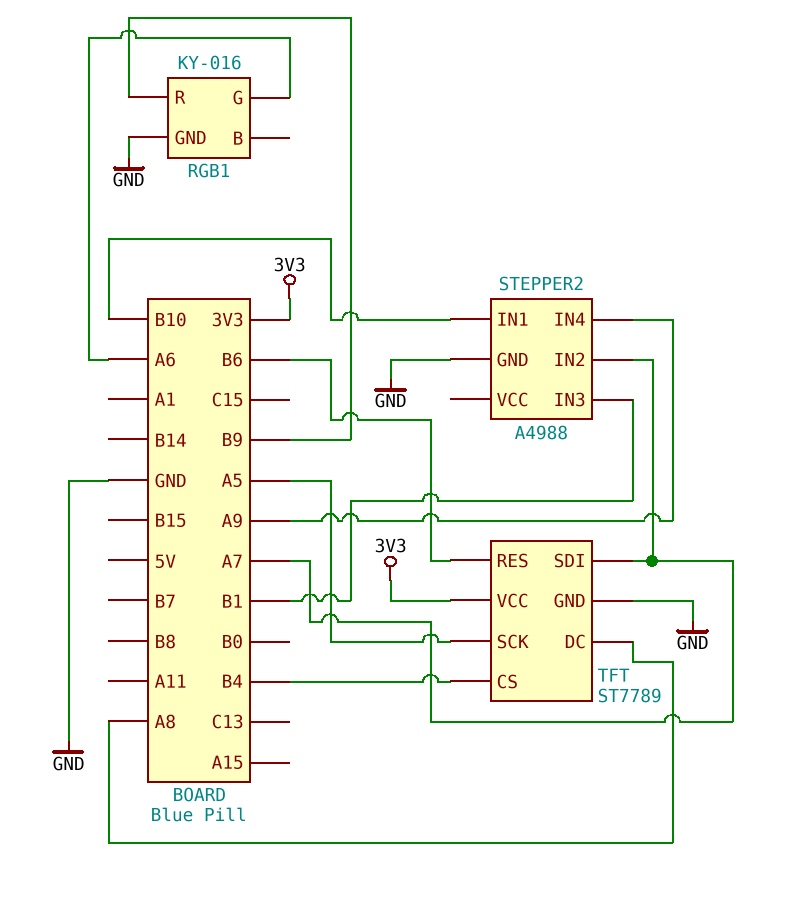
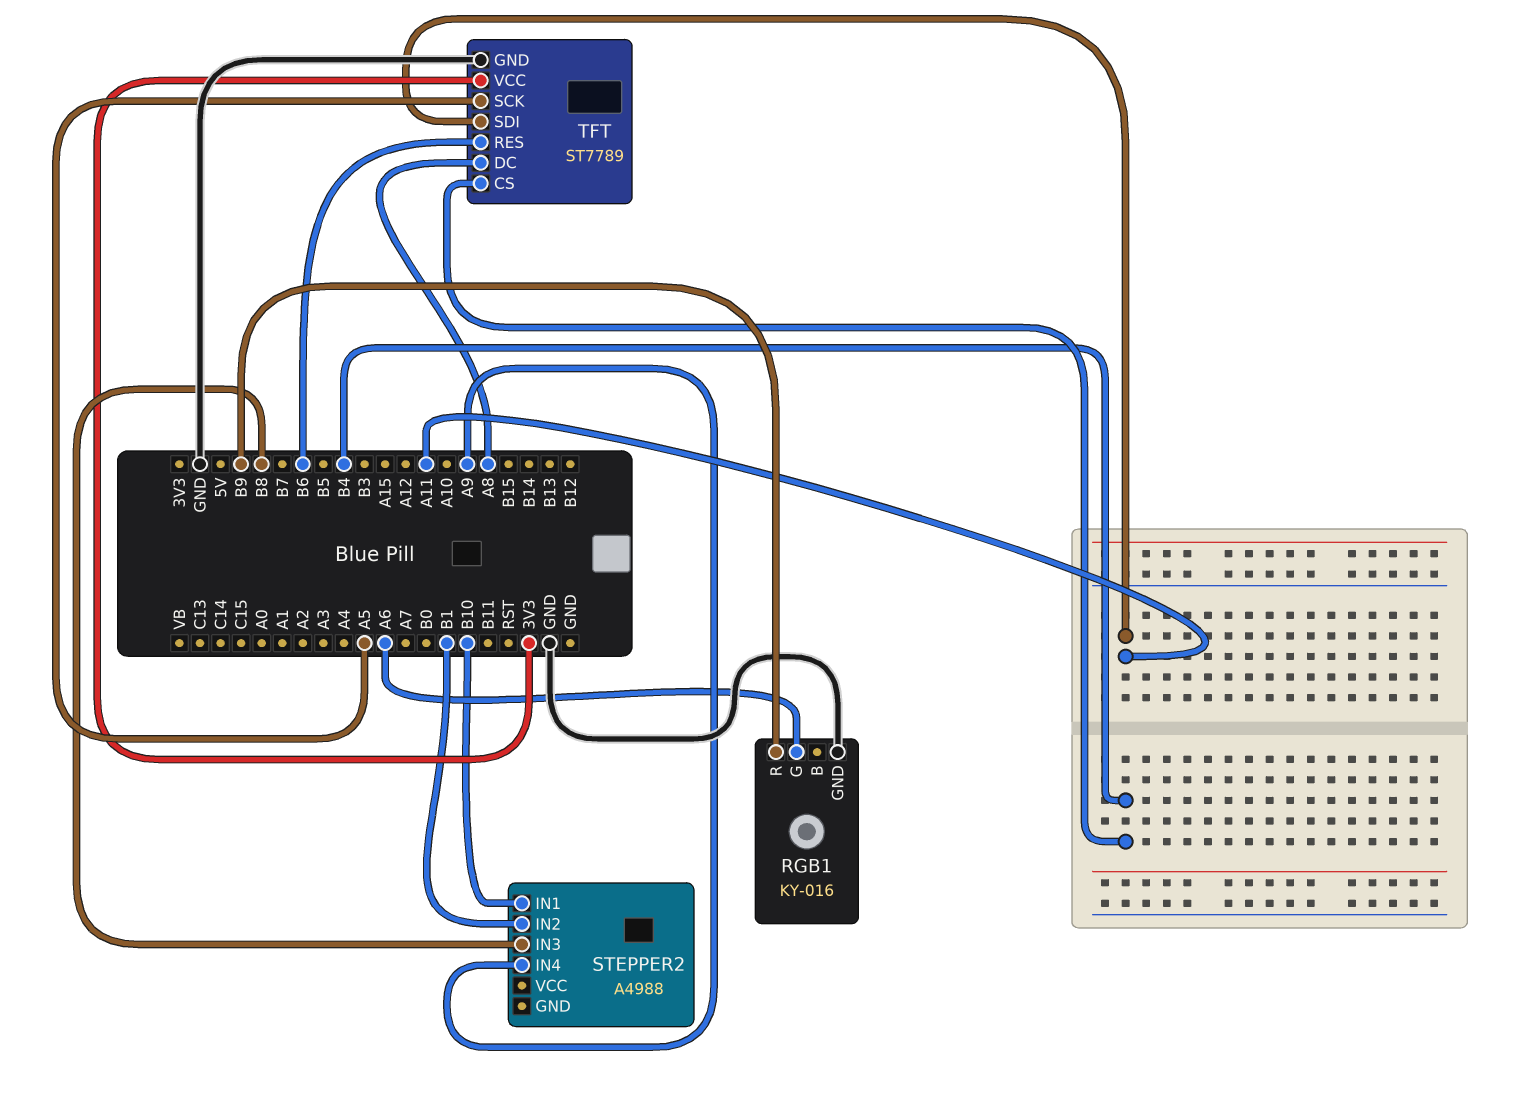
STEPPER2 pin GND: GND -> none
STEPPER2 pin IN2: A7 -> B1
STEPPER2 pin IN3: B1 -> B8
TFT pin SDI: A7 -> A11

